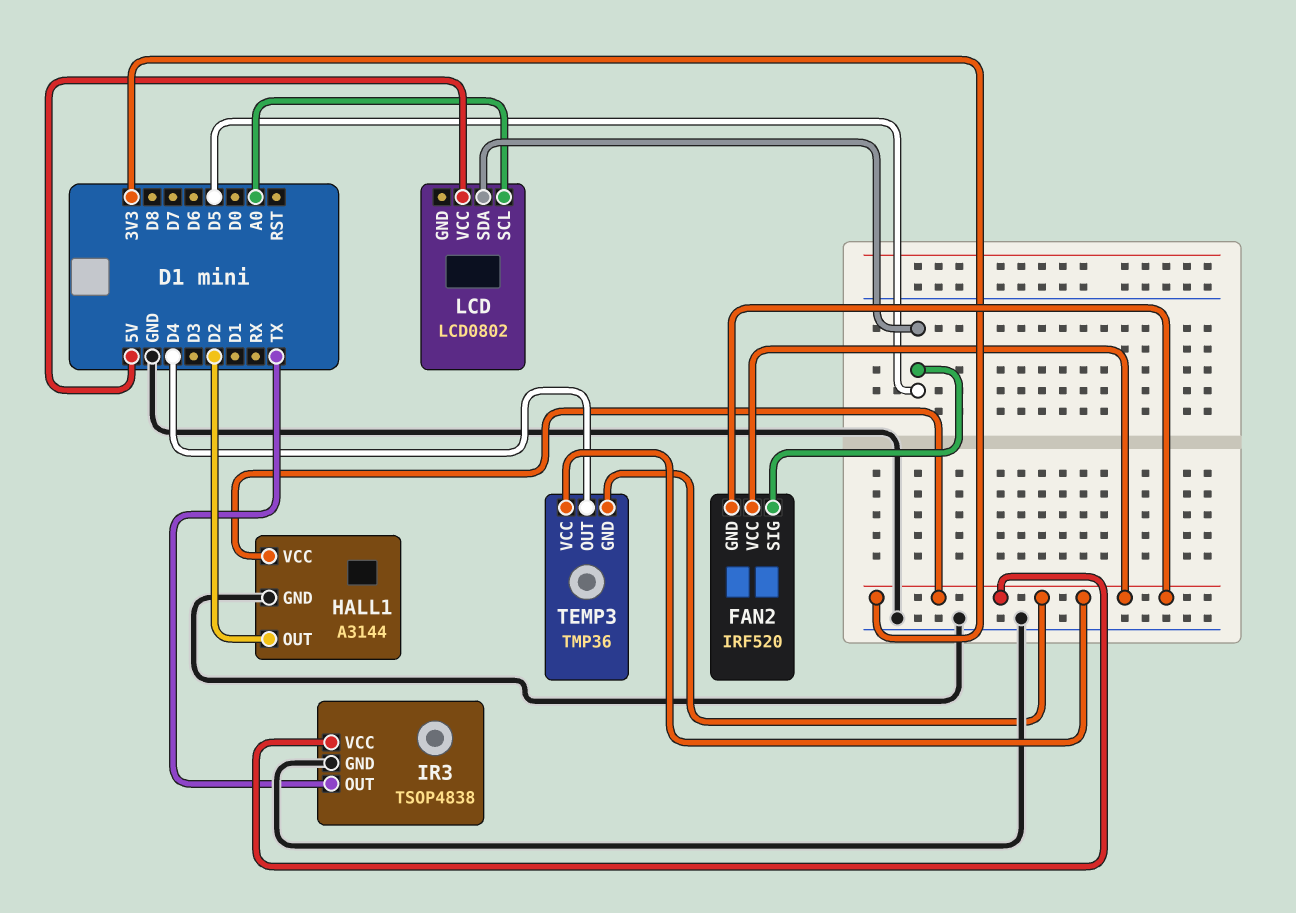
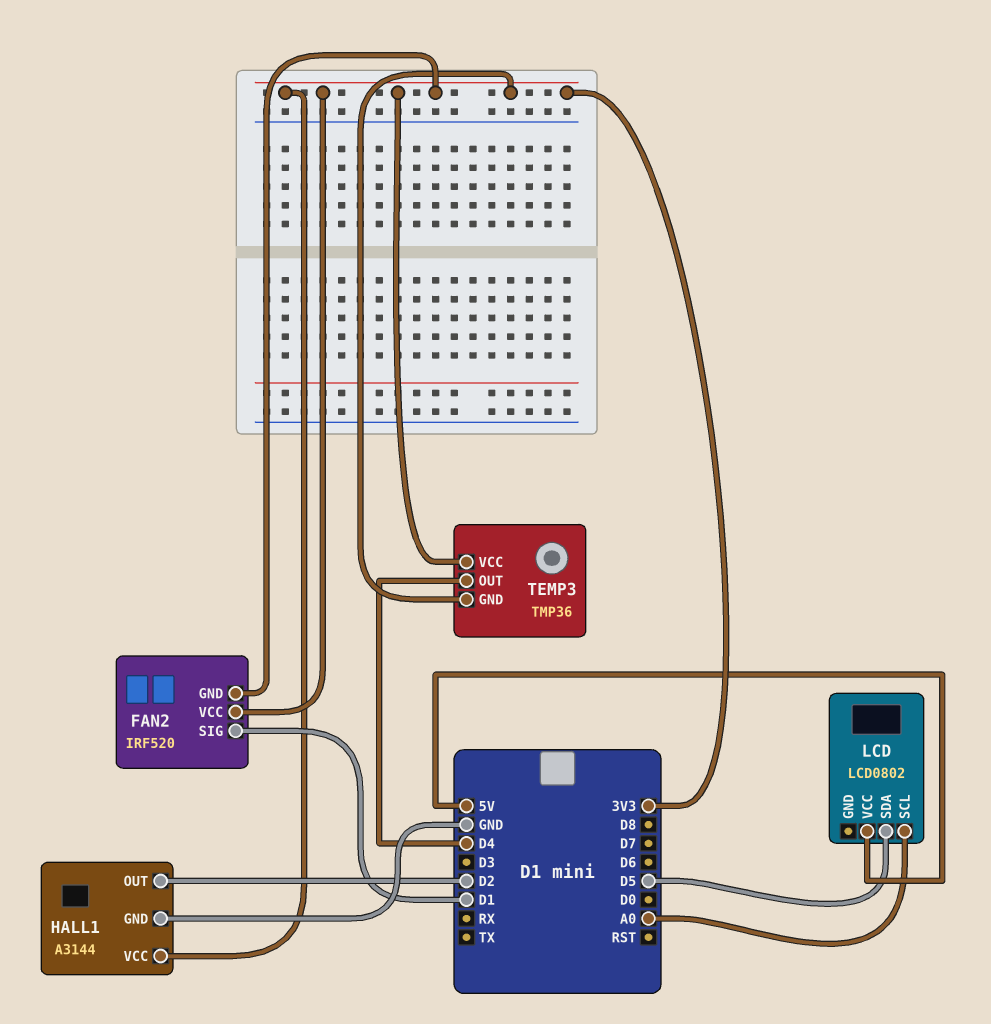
FAN2 pin SIG: D5 -> D1
IR3: TSOP4838 -> none
IR3 pin GND: GND -> none
IR3 pin OUT: TX -> none
IR3 pin VCC: 3V3 -> none

